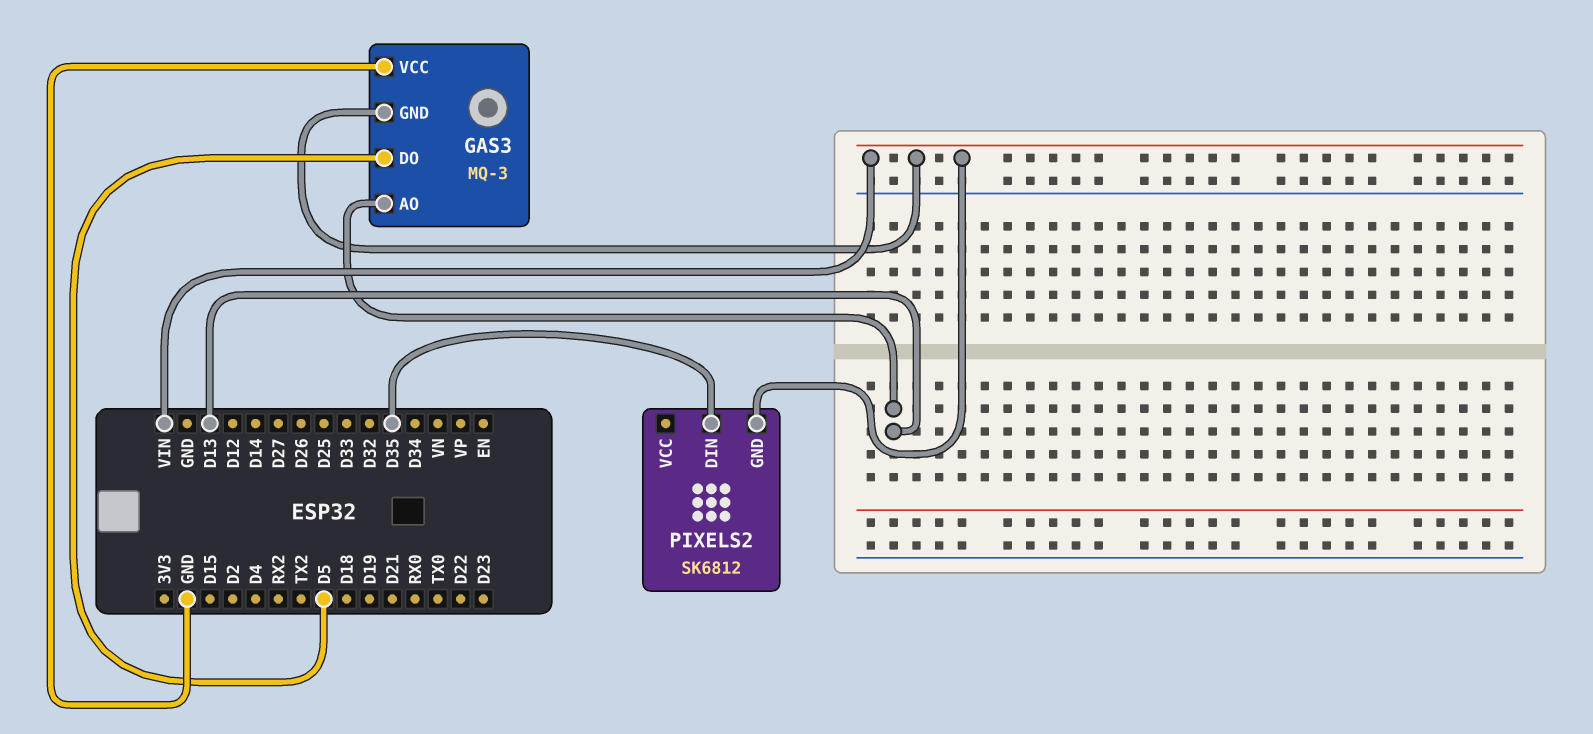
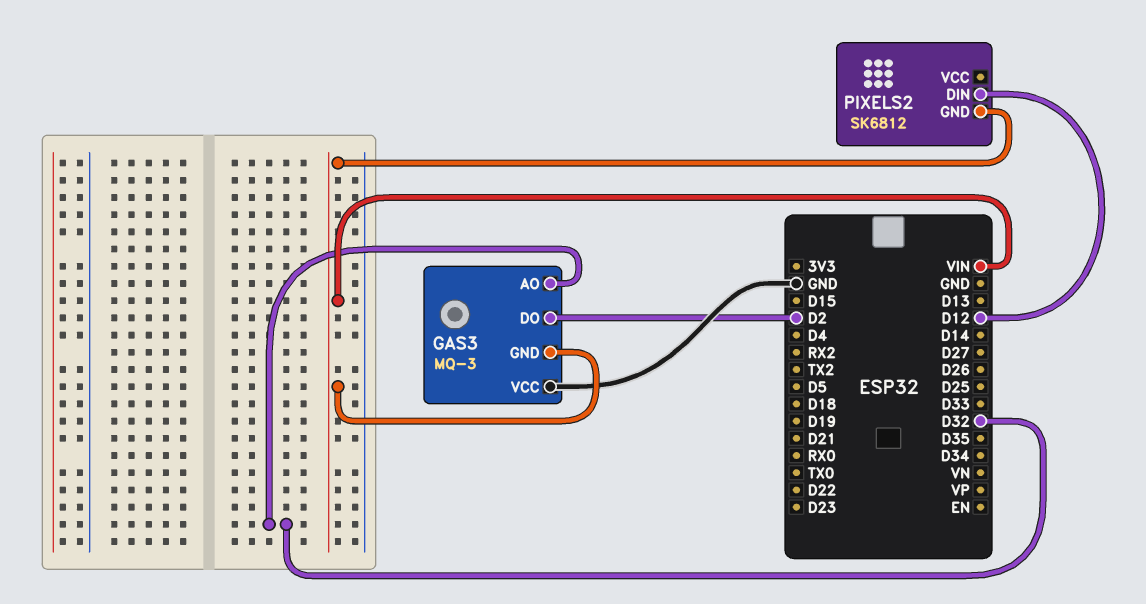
GAS3 pin AO: D13 -> D32
GAS3 pin DO: D5 -> D2
PIXELS2 pin DIN: D35 -> D12

